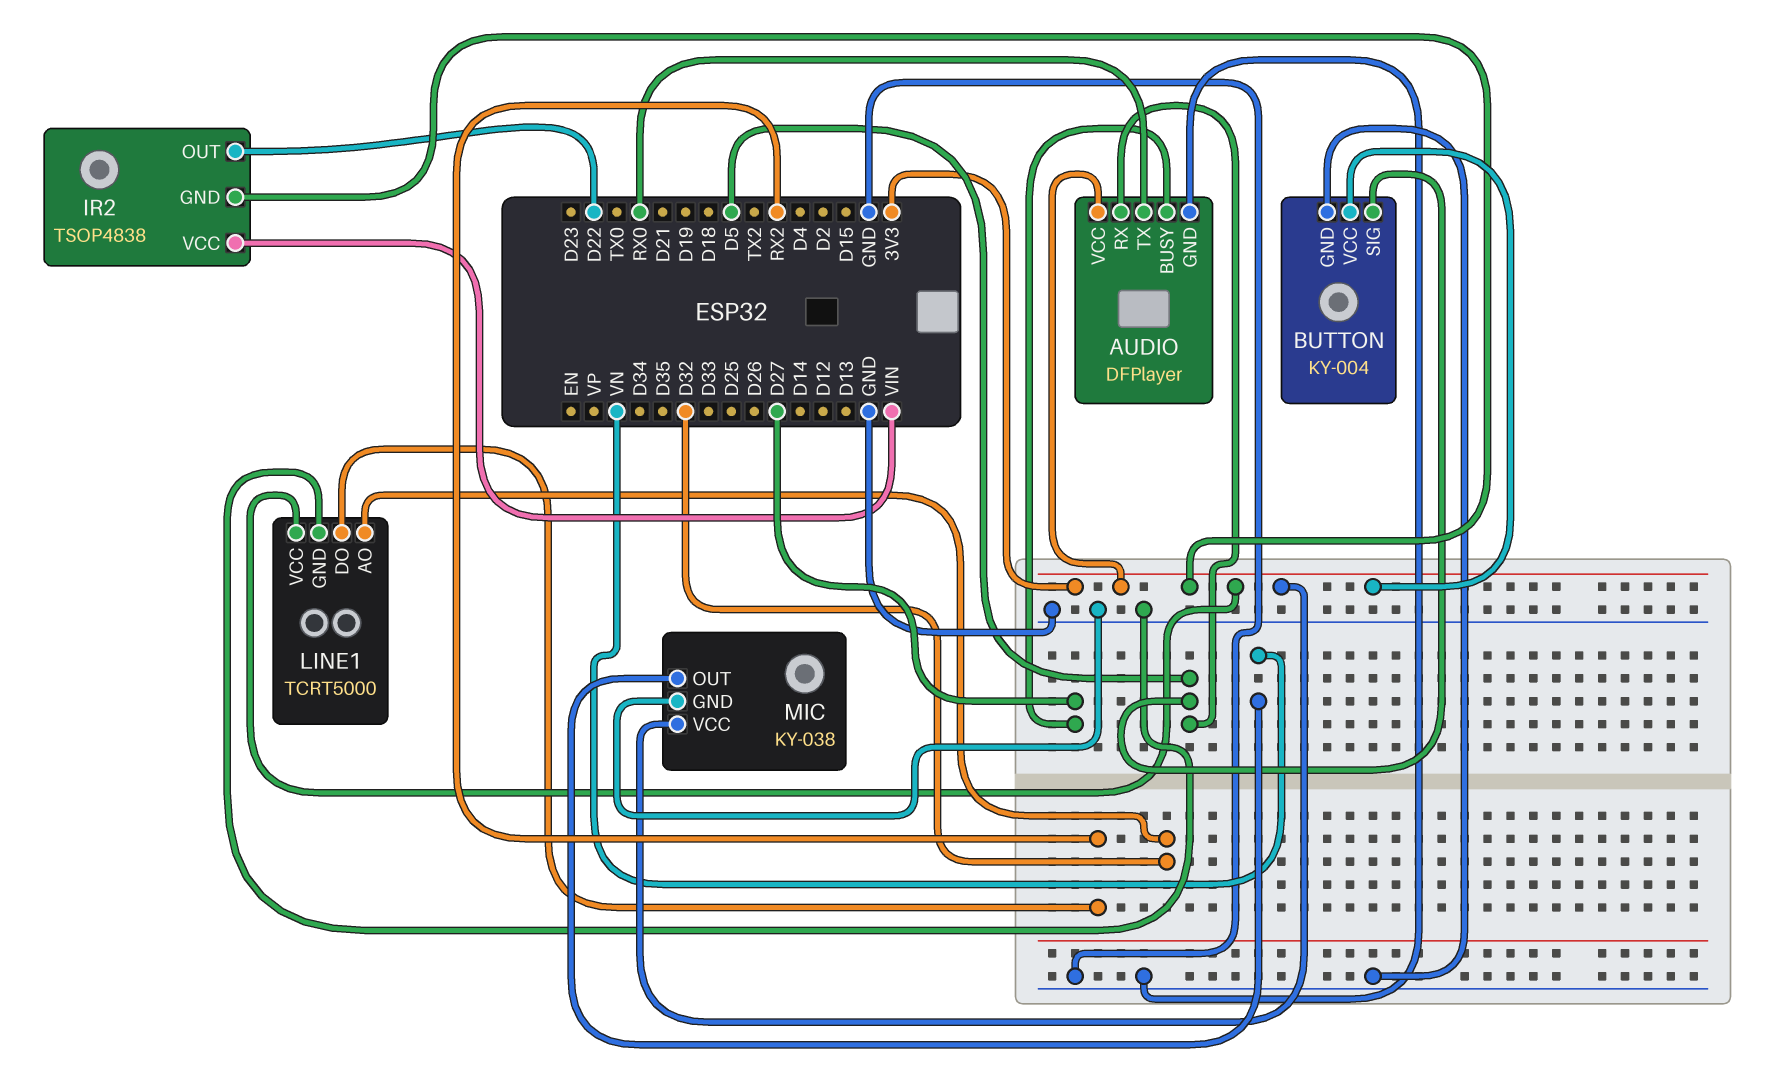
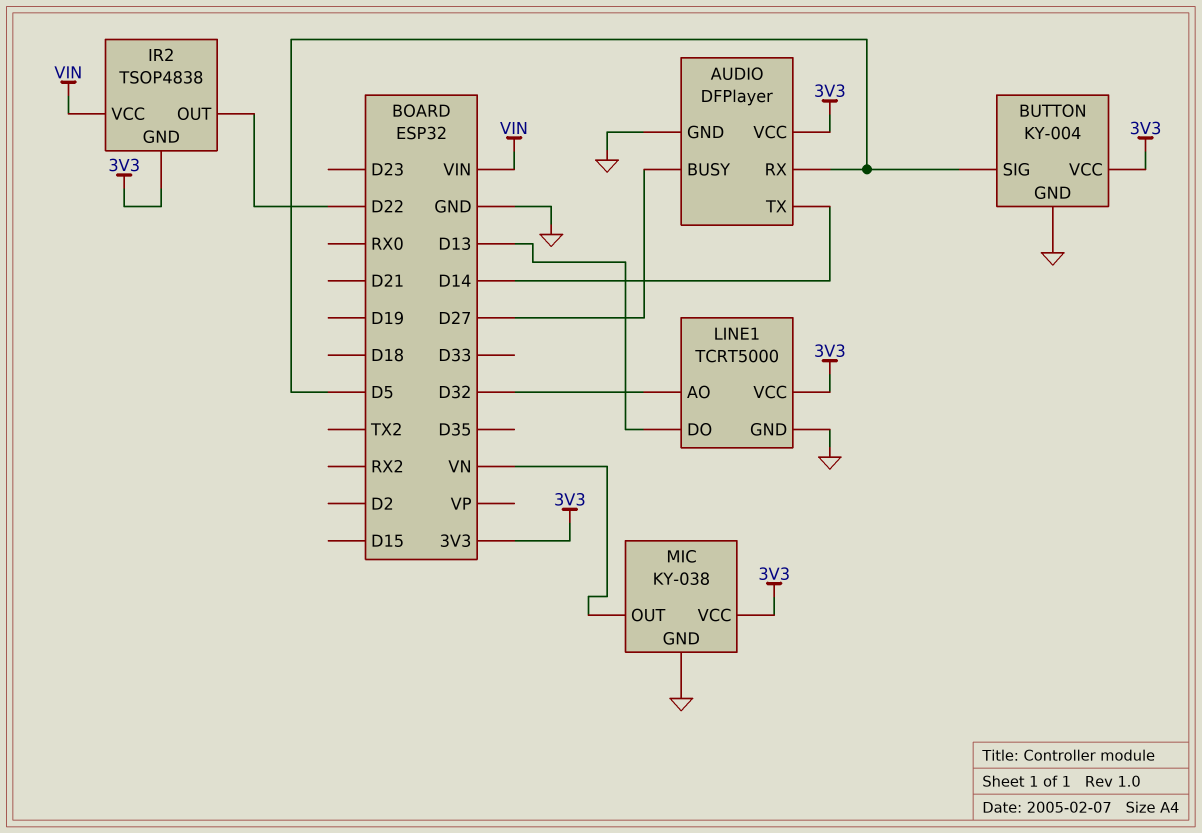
AUDIO pin TX: RX0 -> D14
LINE1 pin DO: RX2 -> D13

